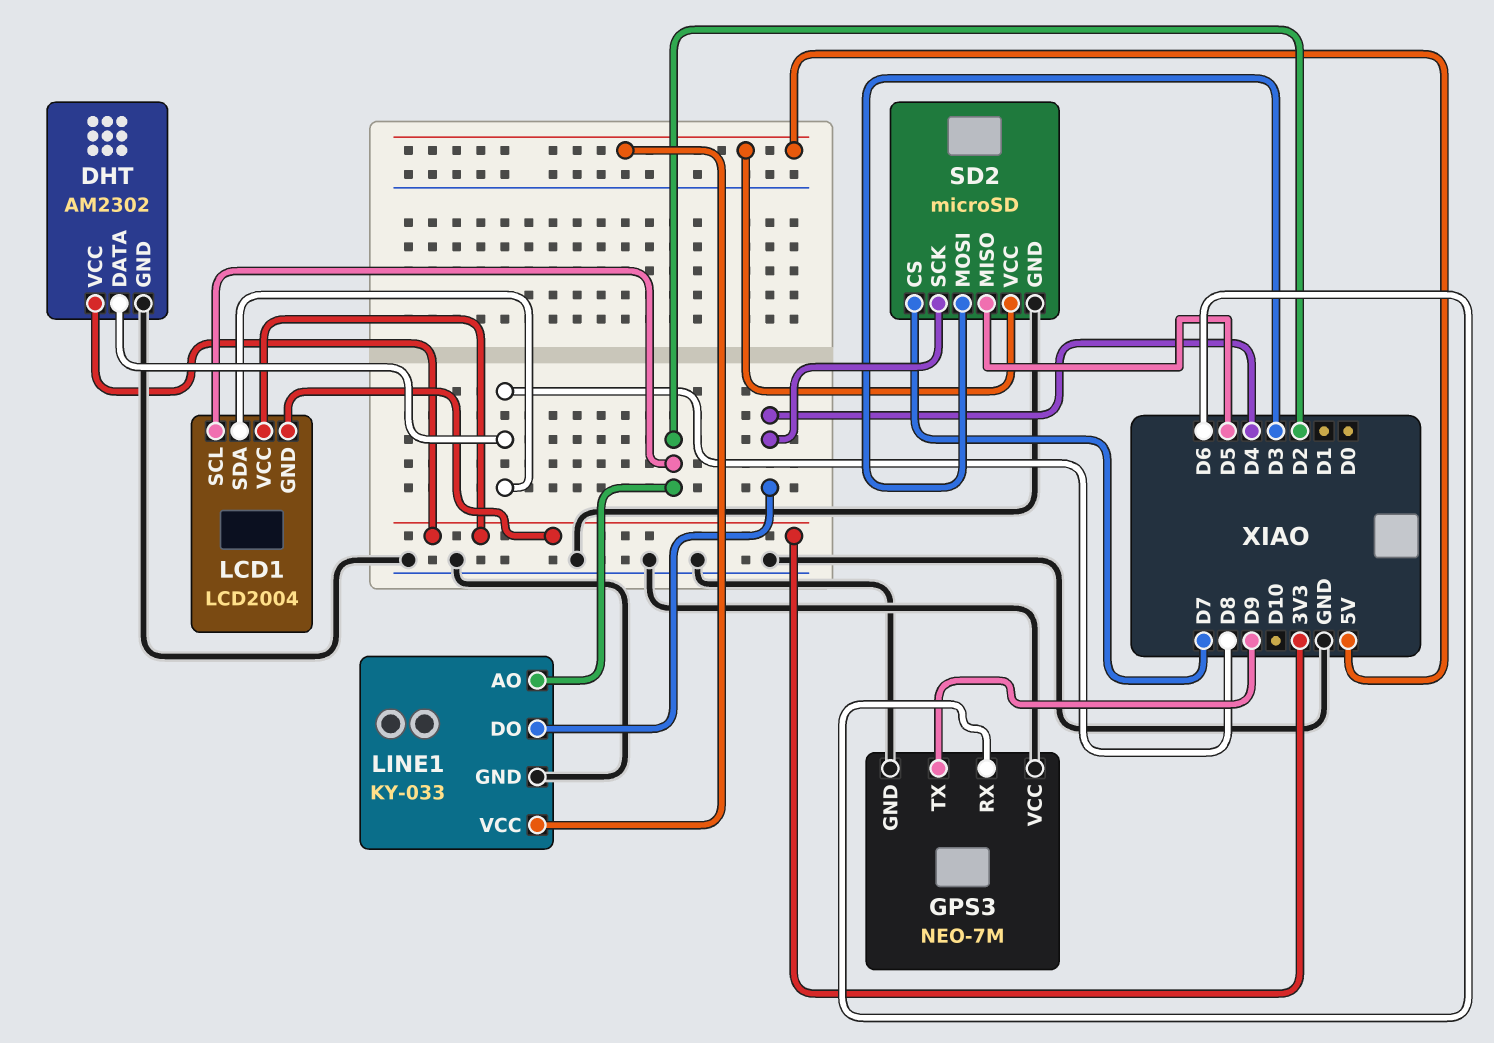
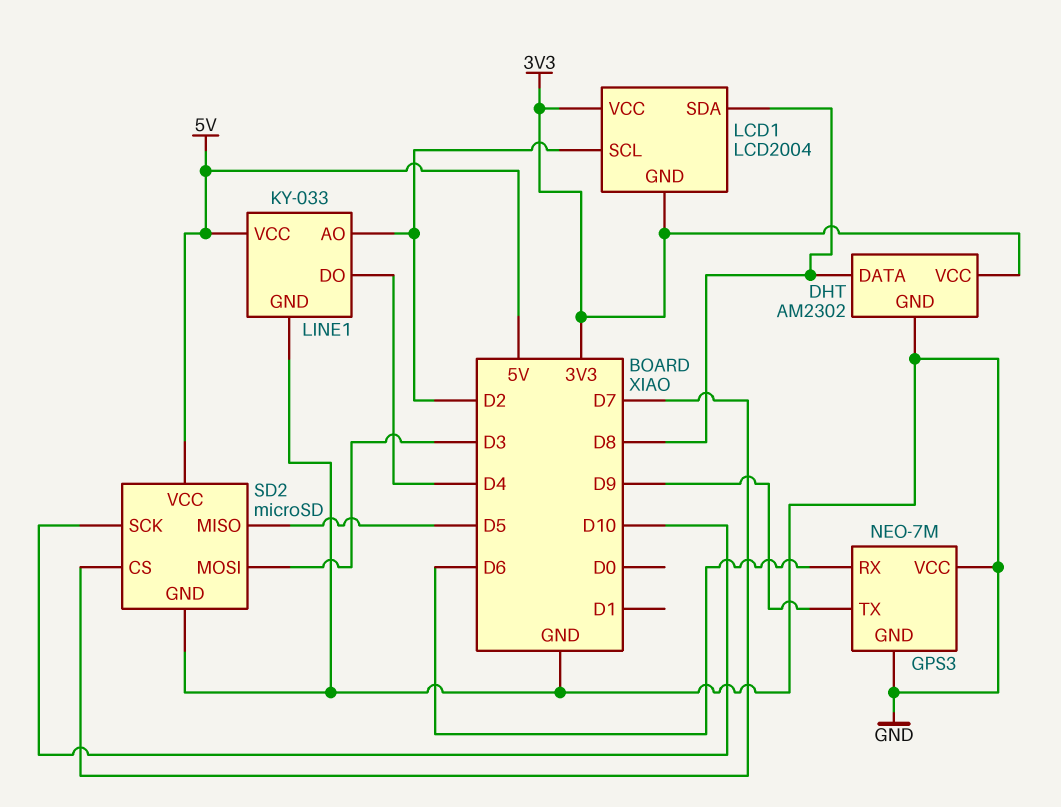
SD2 pin SCK: D4 -> D10

